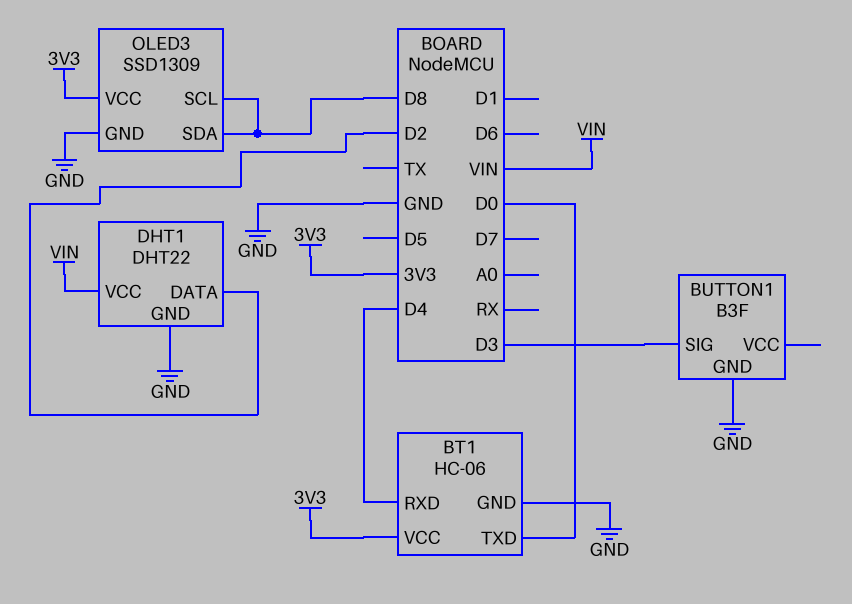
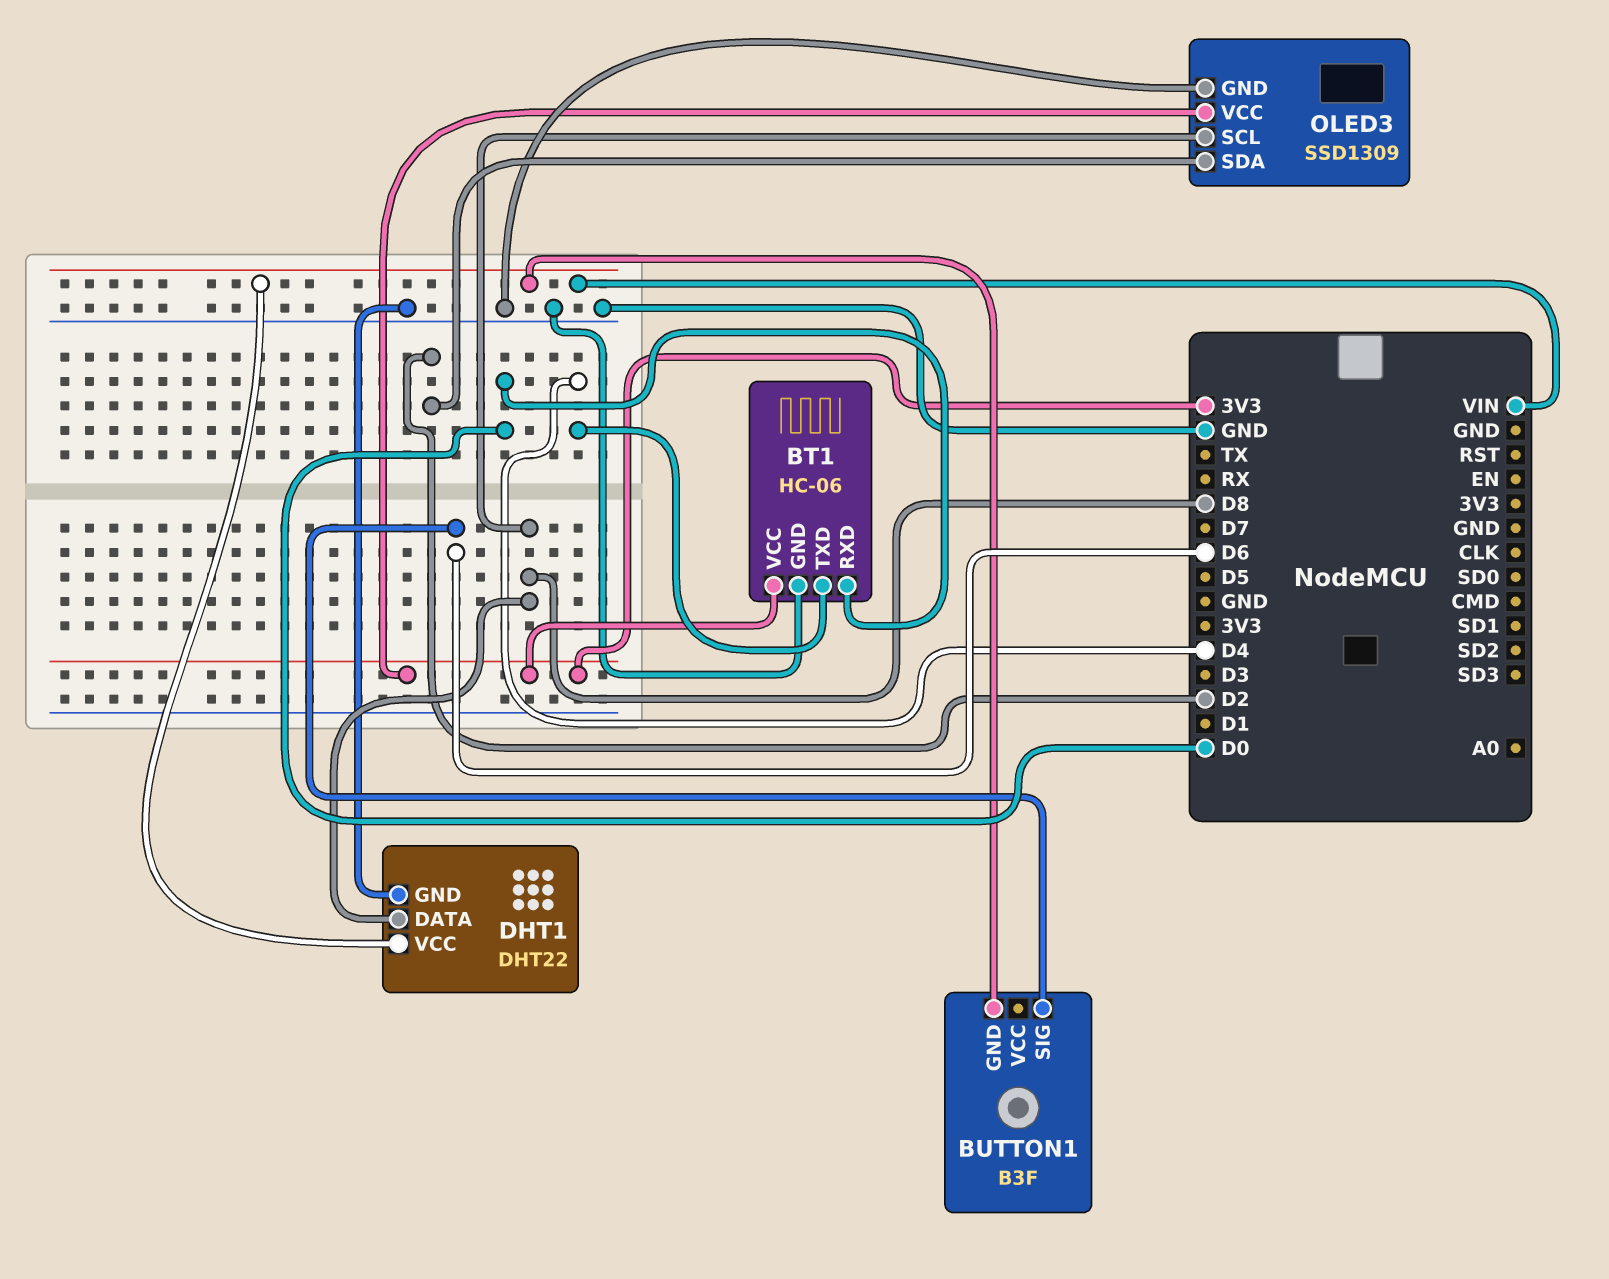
BT1 pin RXD: D4 -> D0
BT1 pin TXD: D0 -> D4
BUTTON1 pin GND: GND -> VIN
BUTTON1 pin SIG: D3 -> D6
DHT1 pin DATA: D2 -> D8
OLED3 pin SDA: D8 -> D2

